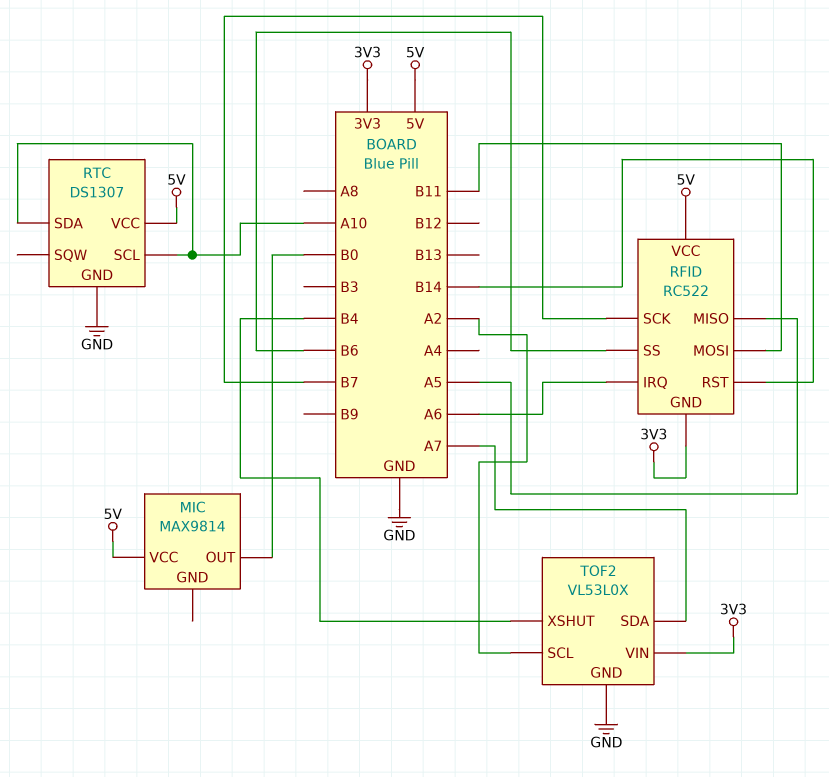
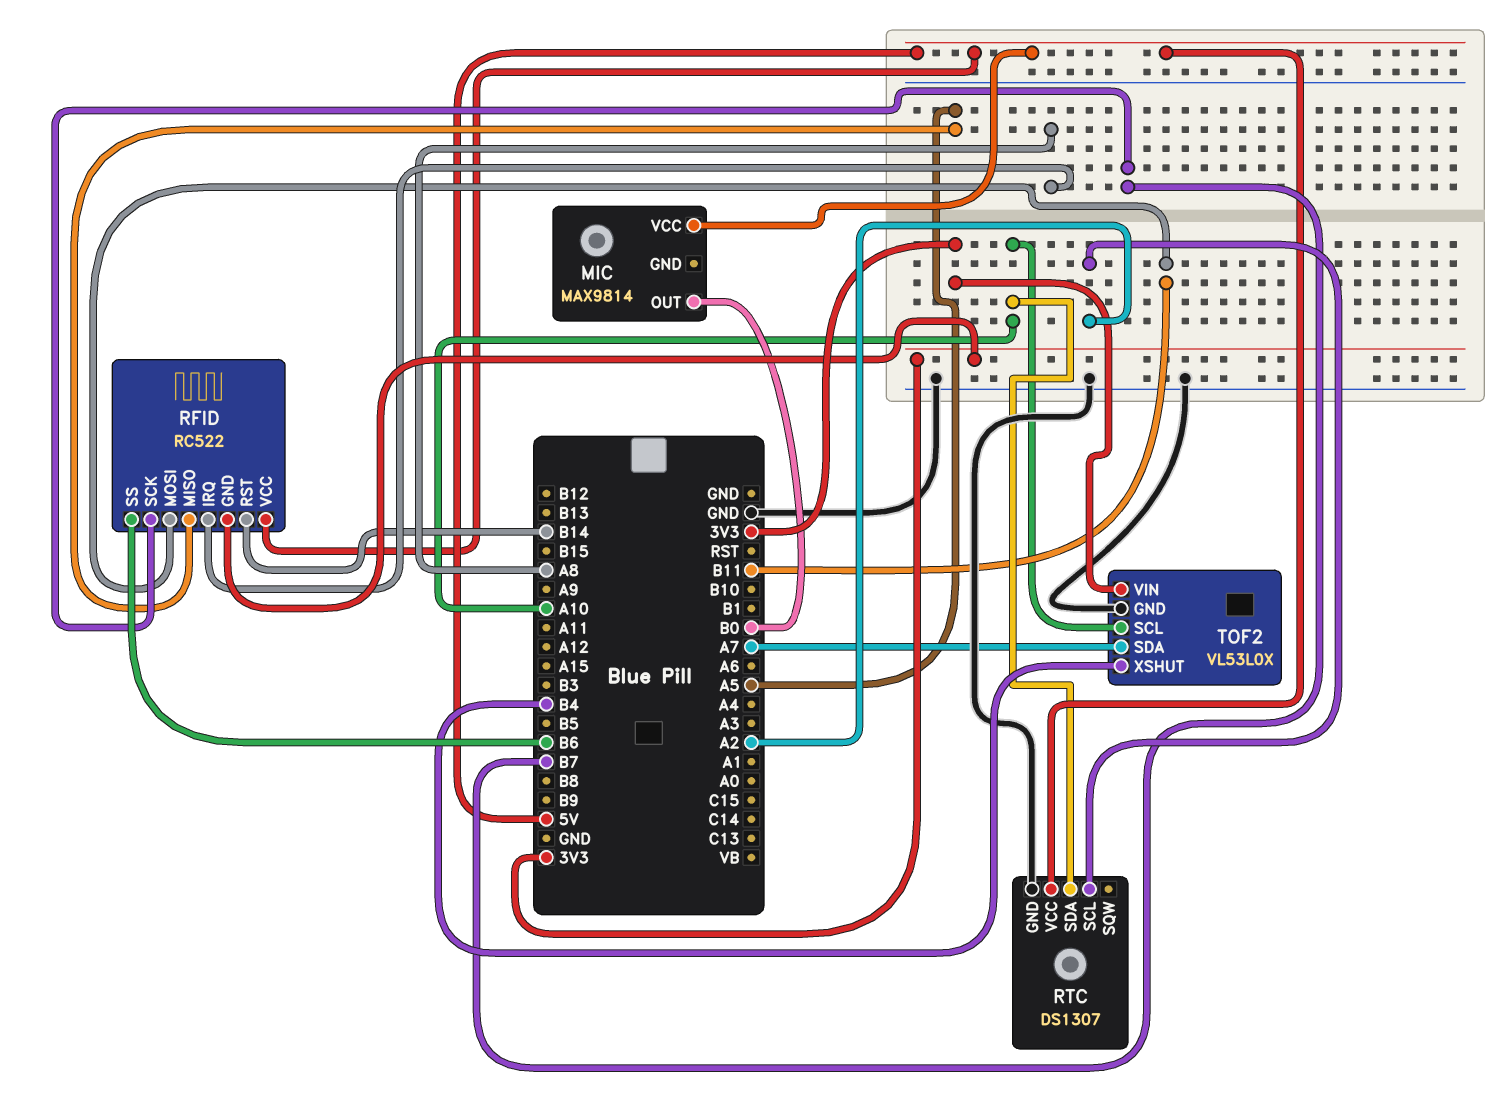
RFID pin IRQ: A6 -> A8
RTC pin SCL: A10 -> A2
TOF2 pin SCL: A2 -> A10

